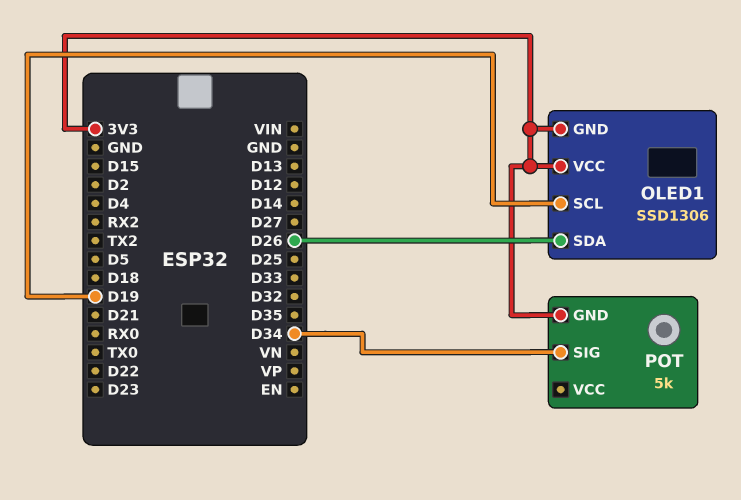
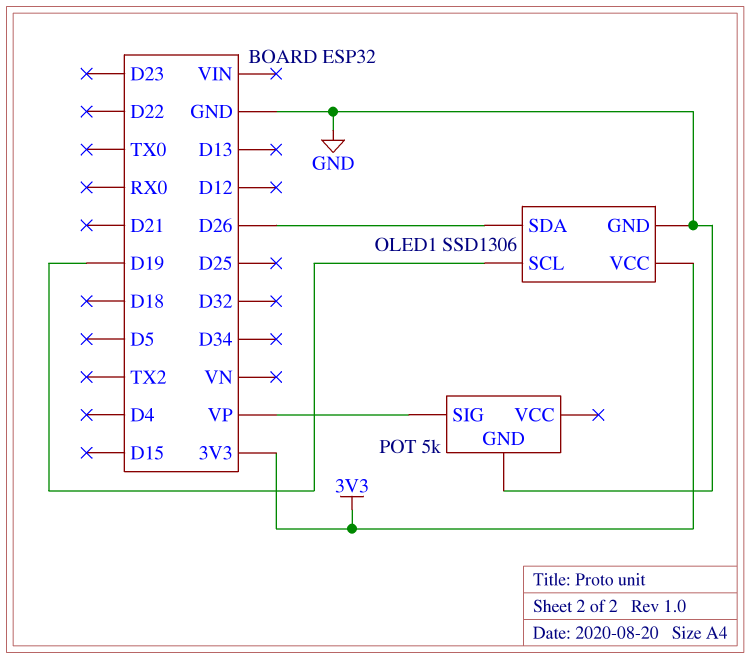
OLED1 pin GND: 3V3 -> GND
POT pin GND: 3V3 -> GND
POT pin SIG: D34 -> VP

